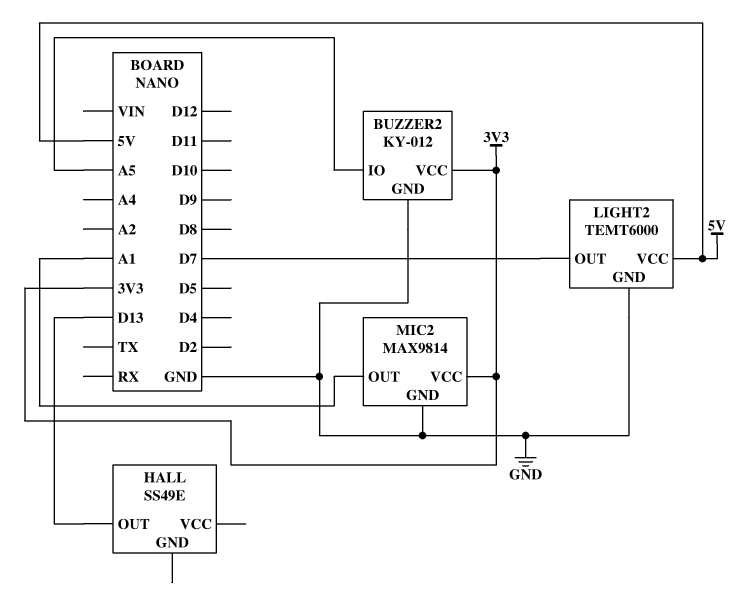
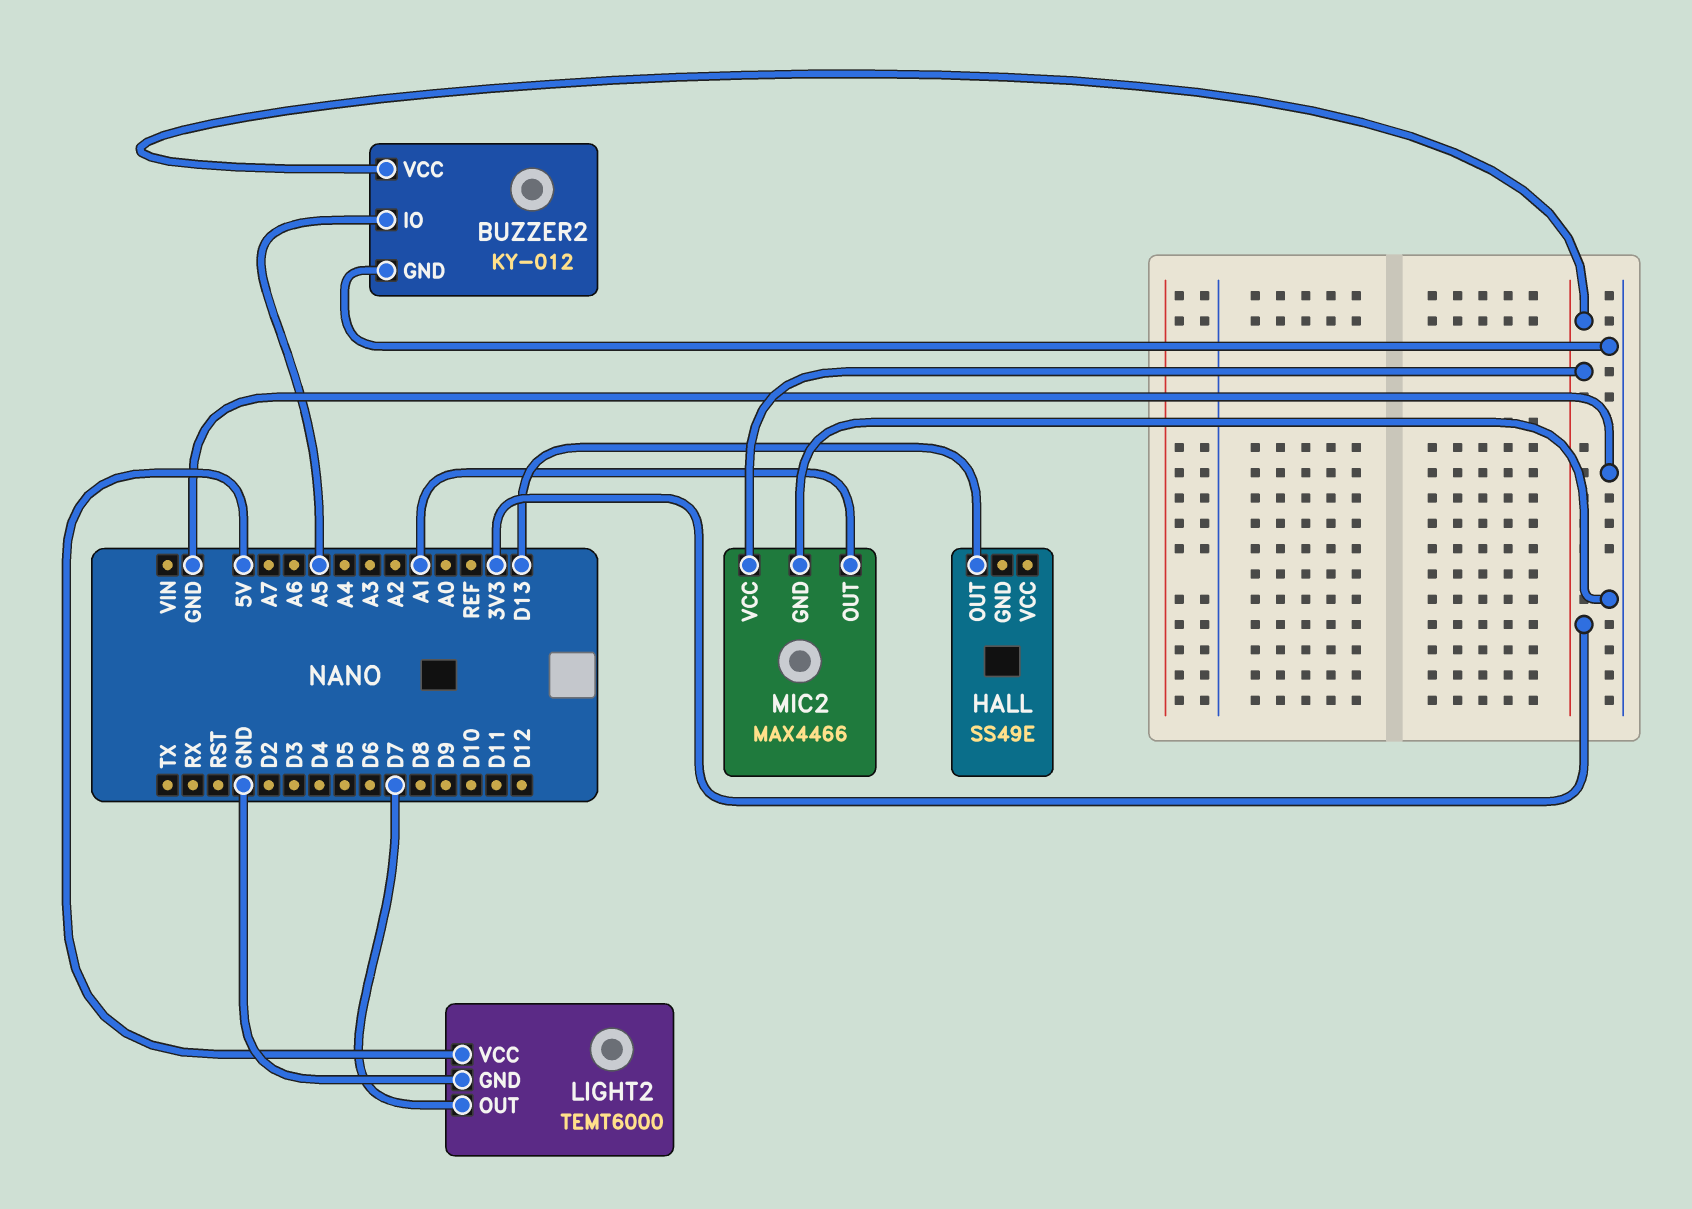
MIC2: MAX9814 -> MAX4466

